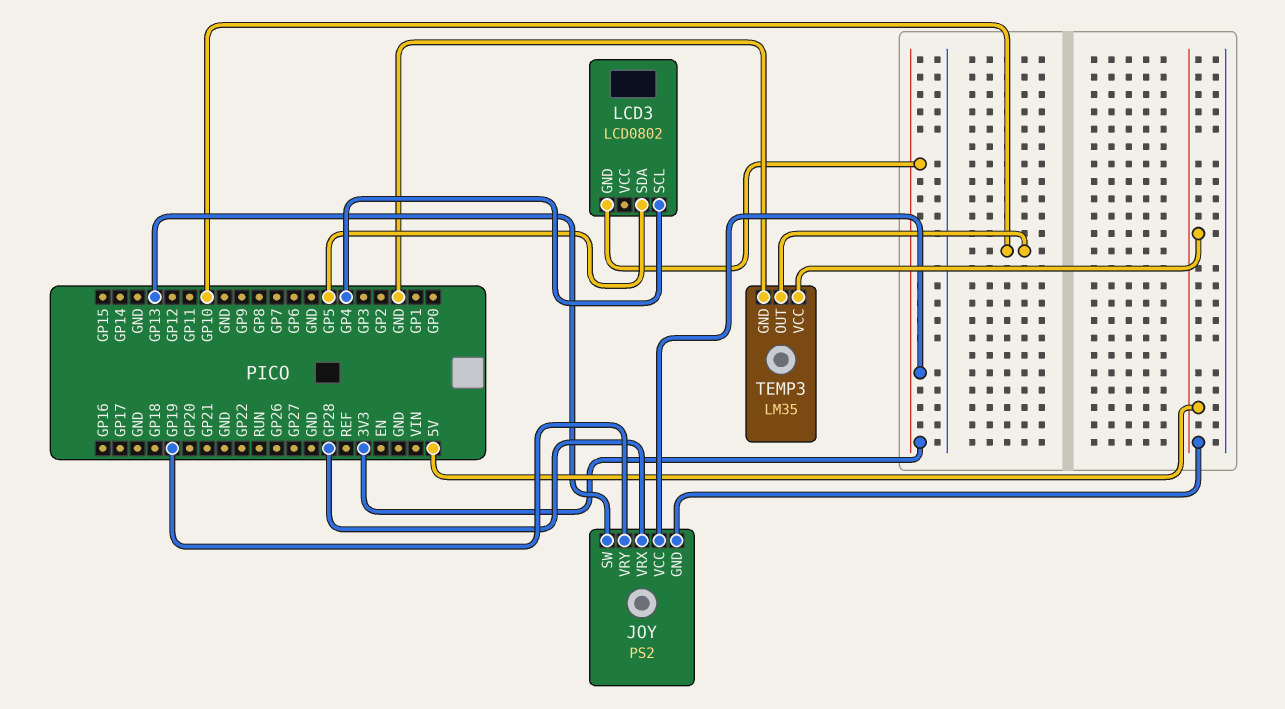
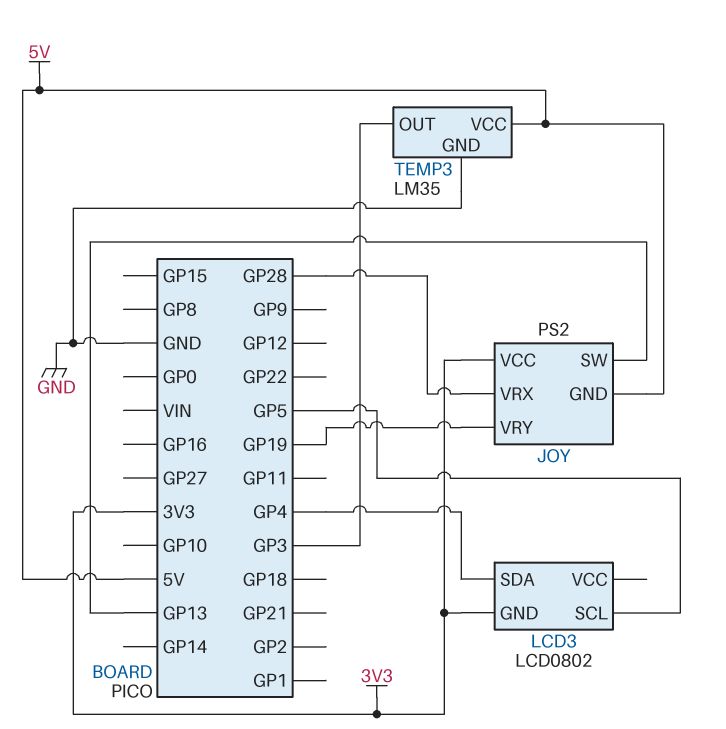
LCD3 pin SCL: GP4 -> GP5
LCD3 pin SDA: GP5 -> GP4
TEMP3 pin OUT: GP10 -> GP3

